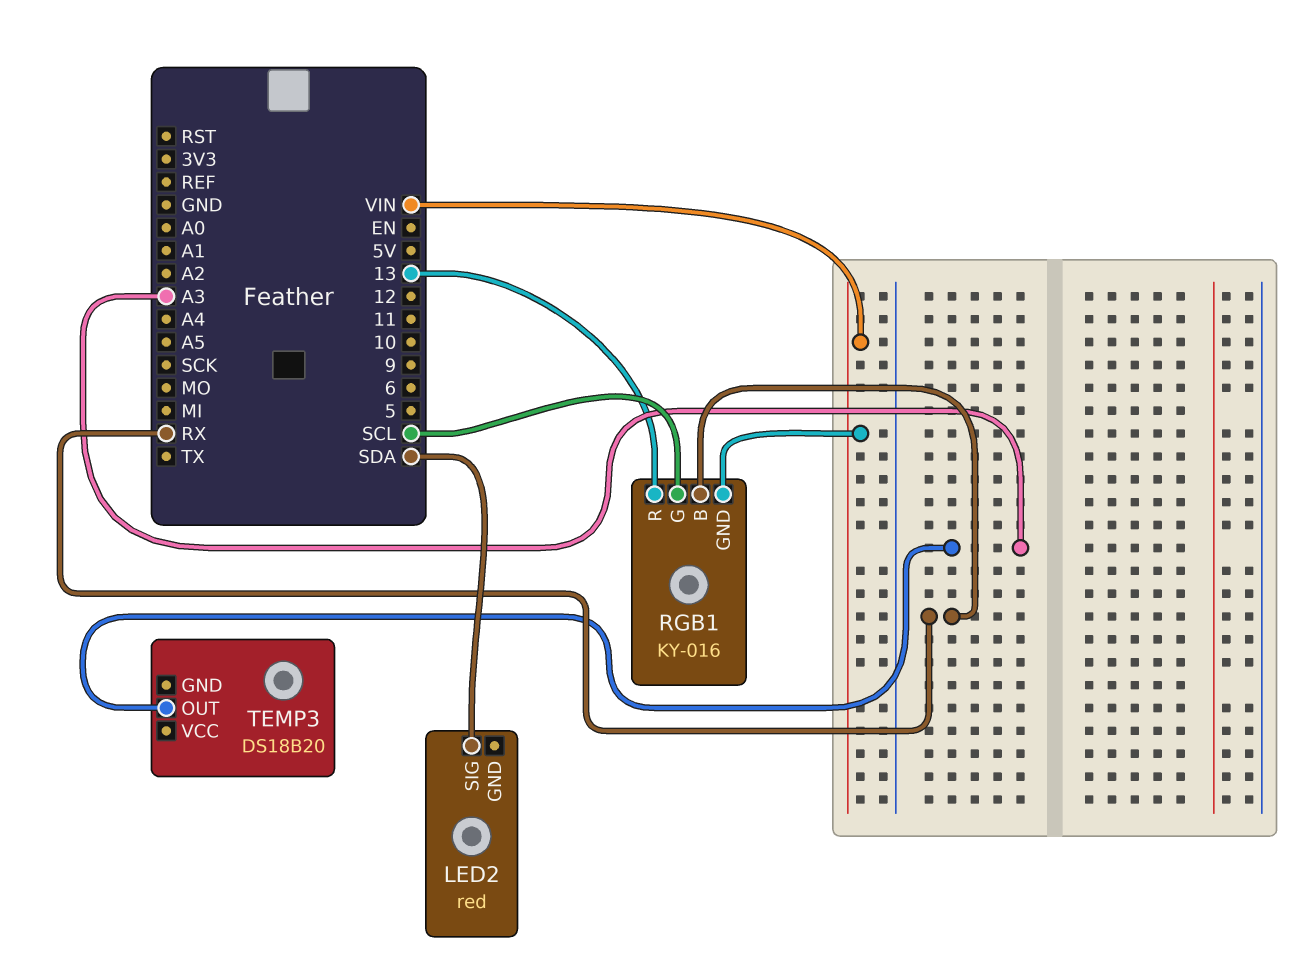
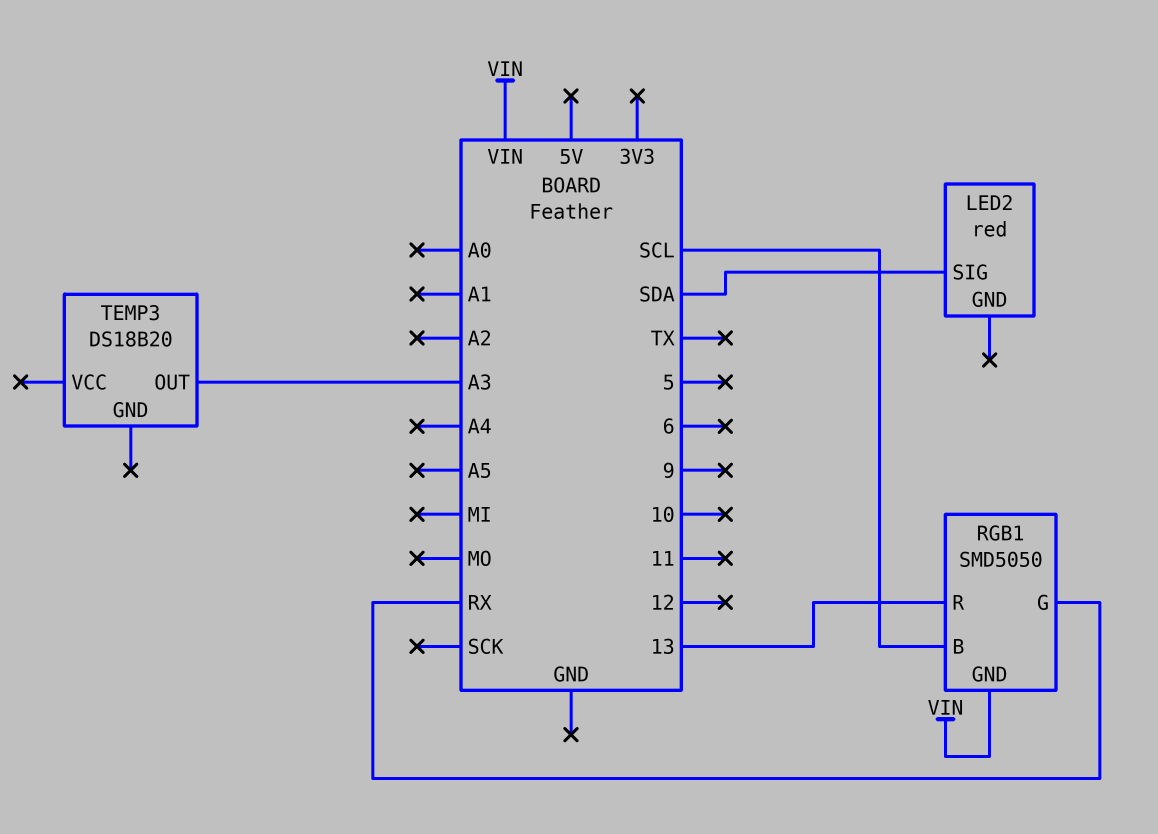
RGB1: KY-016 -> SMD5050
RGB1 pin B: RX -> SCL
RGB1 pin G: SCL -> RX

